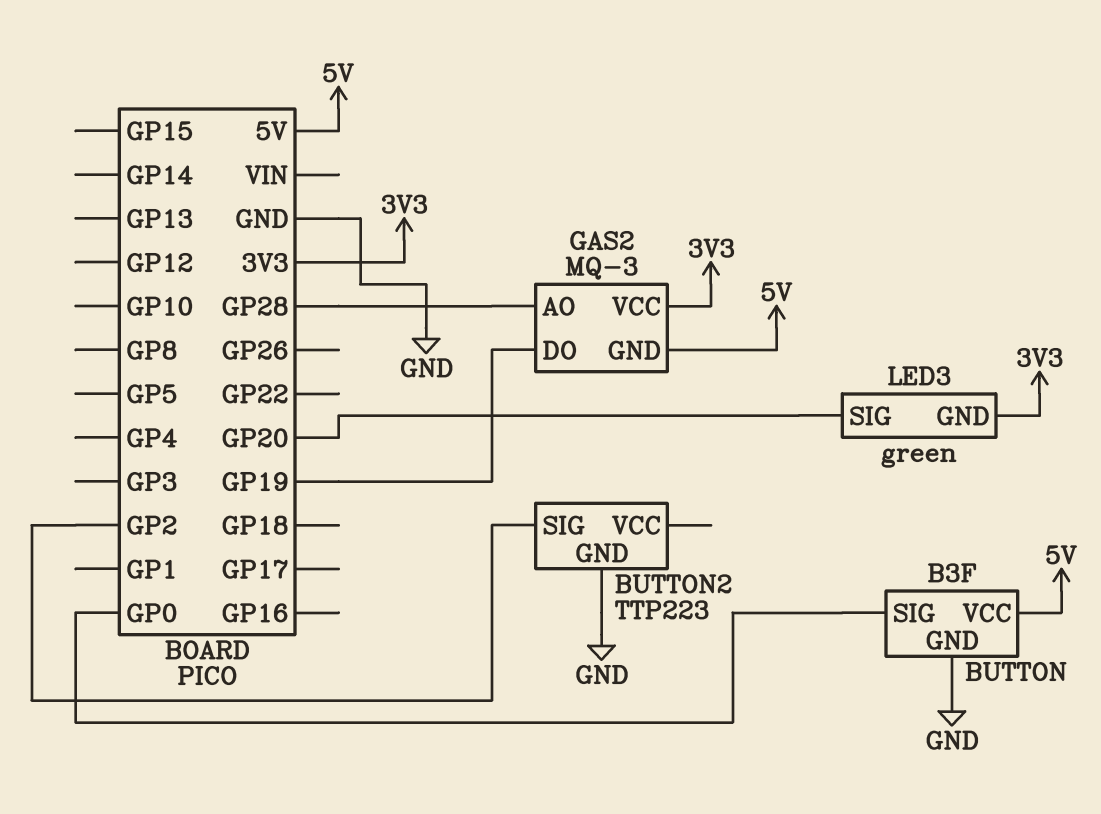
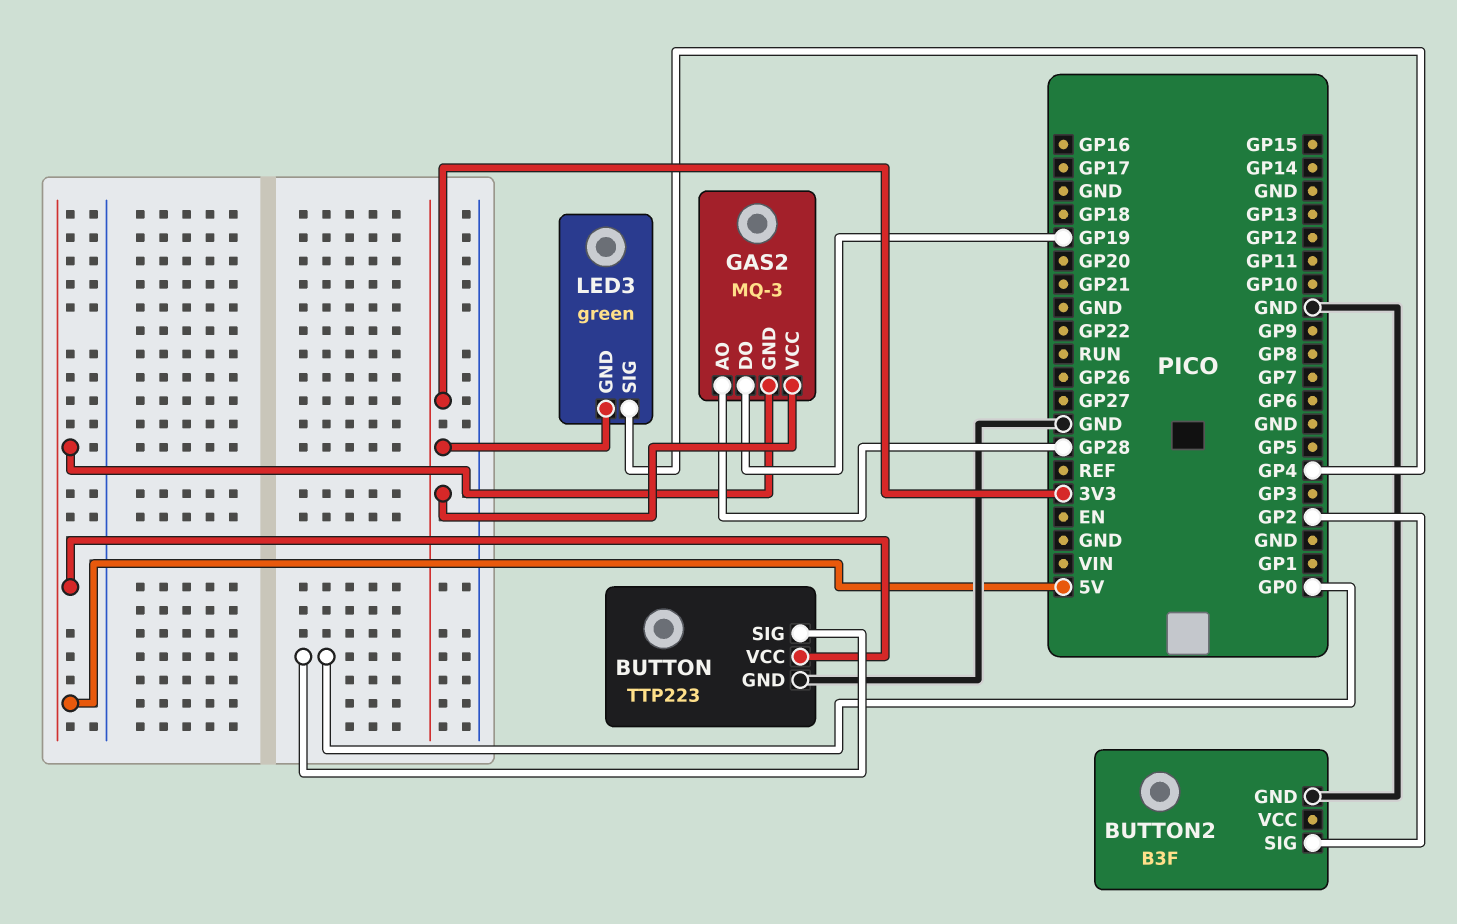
BUTTON: B3F -> TTP223
BUTTON2: TTP223 -> B3F
LED3 pin SIG: GP20 -> GP4

